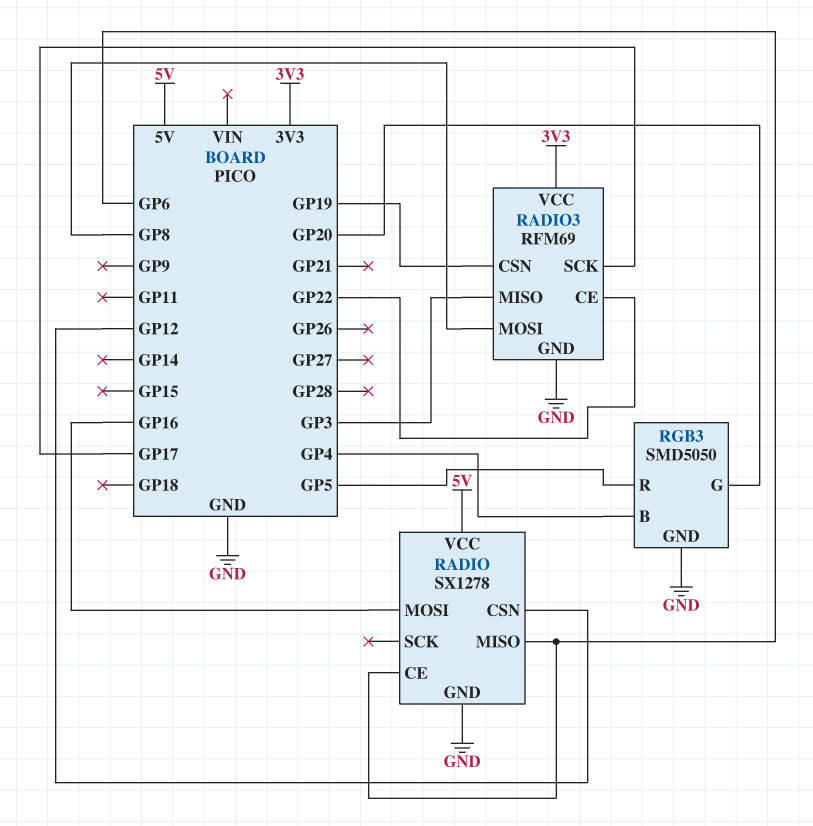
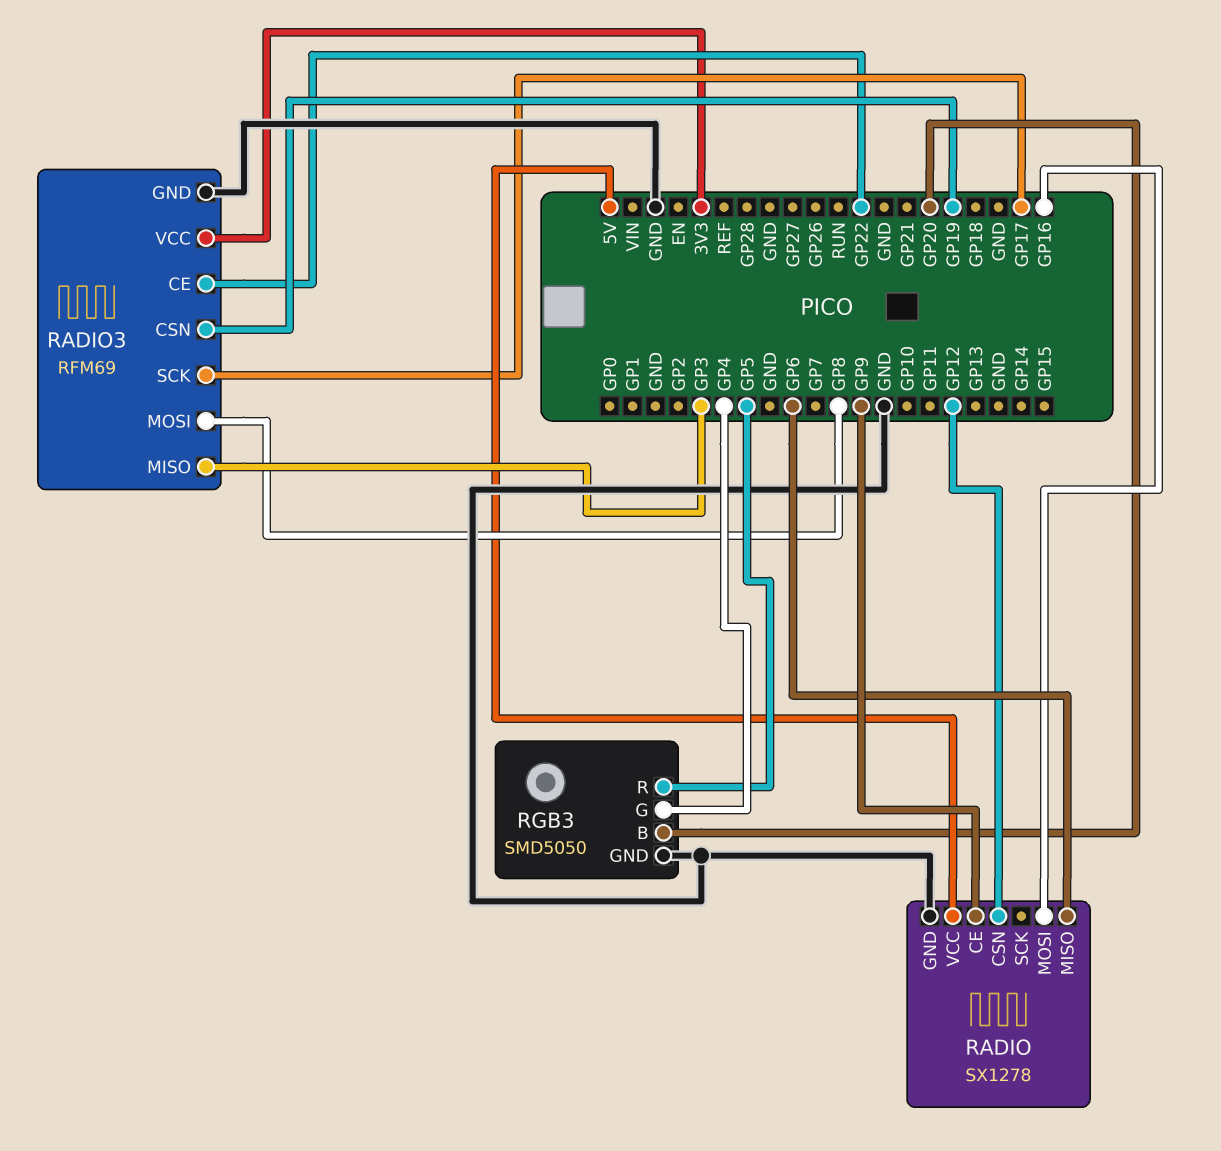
RADIO pin CE: GP6 -> GP9
RGB3 pin B: GP4 -> GP20
RGB3 pin G: GP20 -> GP4

